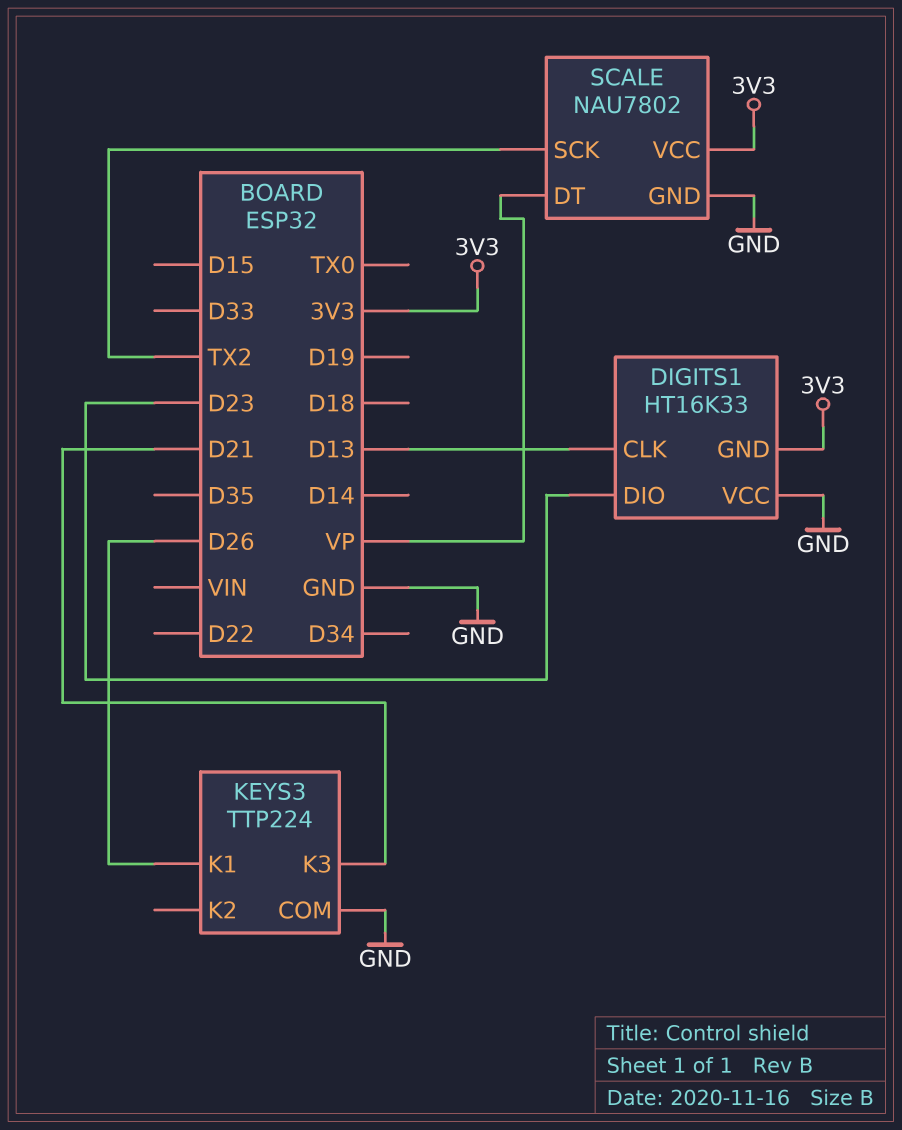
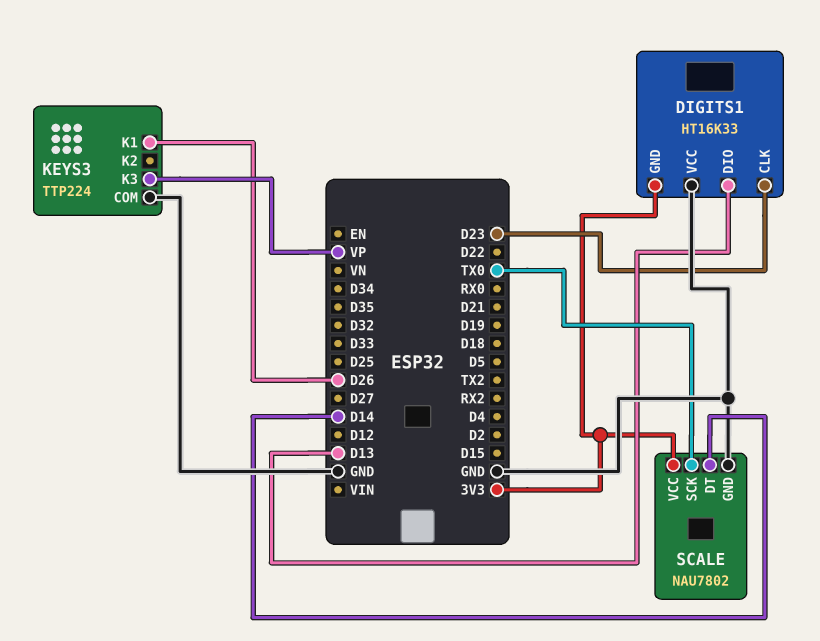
DIGITS1 pin CLK: D13 -> D23
DIGITS1 pin DIO: D23 -> D13
KEYS3 pin K3: D21 -> VP
SCALE pin DT: VP -> D14
SCALE pin SCK: TX2 -> TX0

